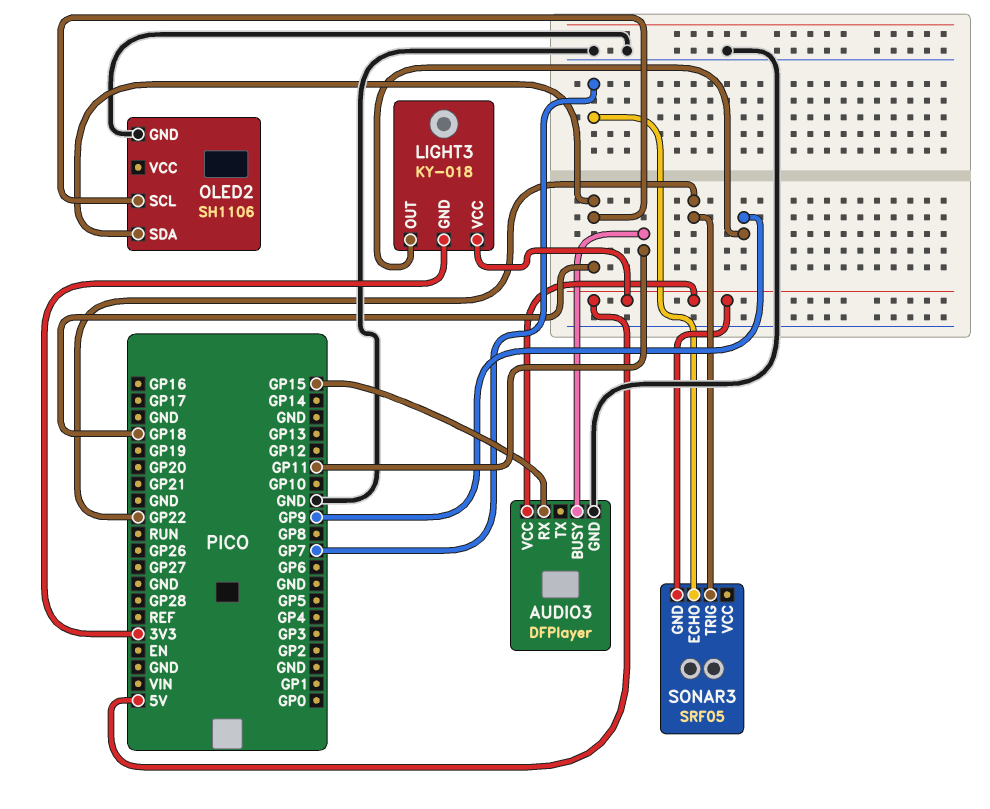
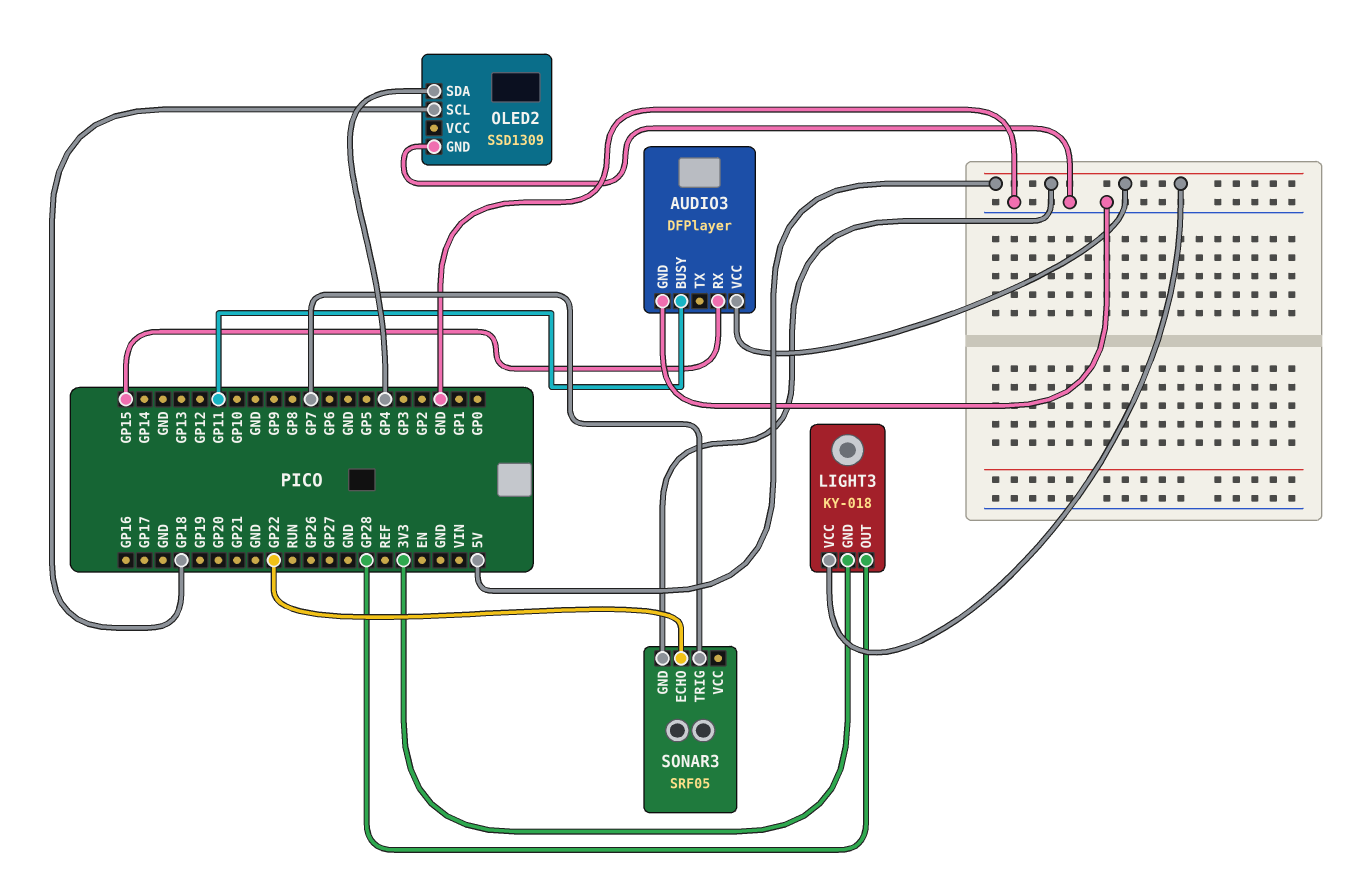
LIGHT3 pin OUT: GP9 -> GP28
OLED2: SH1106 -> SSD1309
OLED2 pin SDA: GP18 -> GP4
SONAR3 pin ECHO: GP7 -> GP22
SONAR3 pin TRIG: GP22 -> GP7

